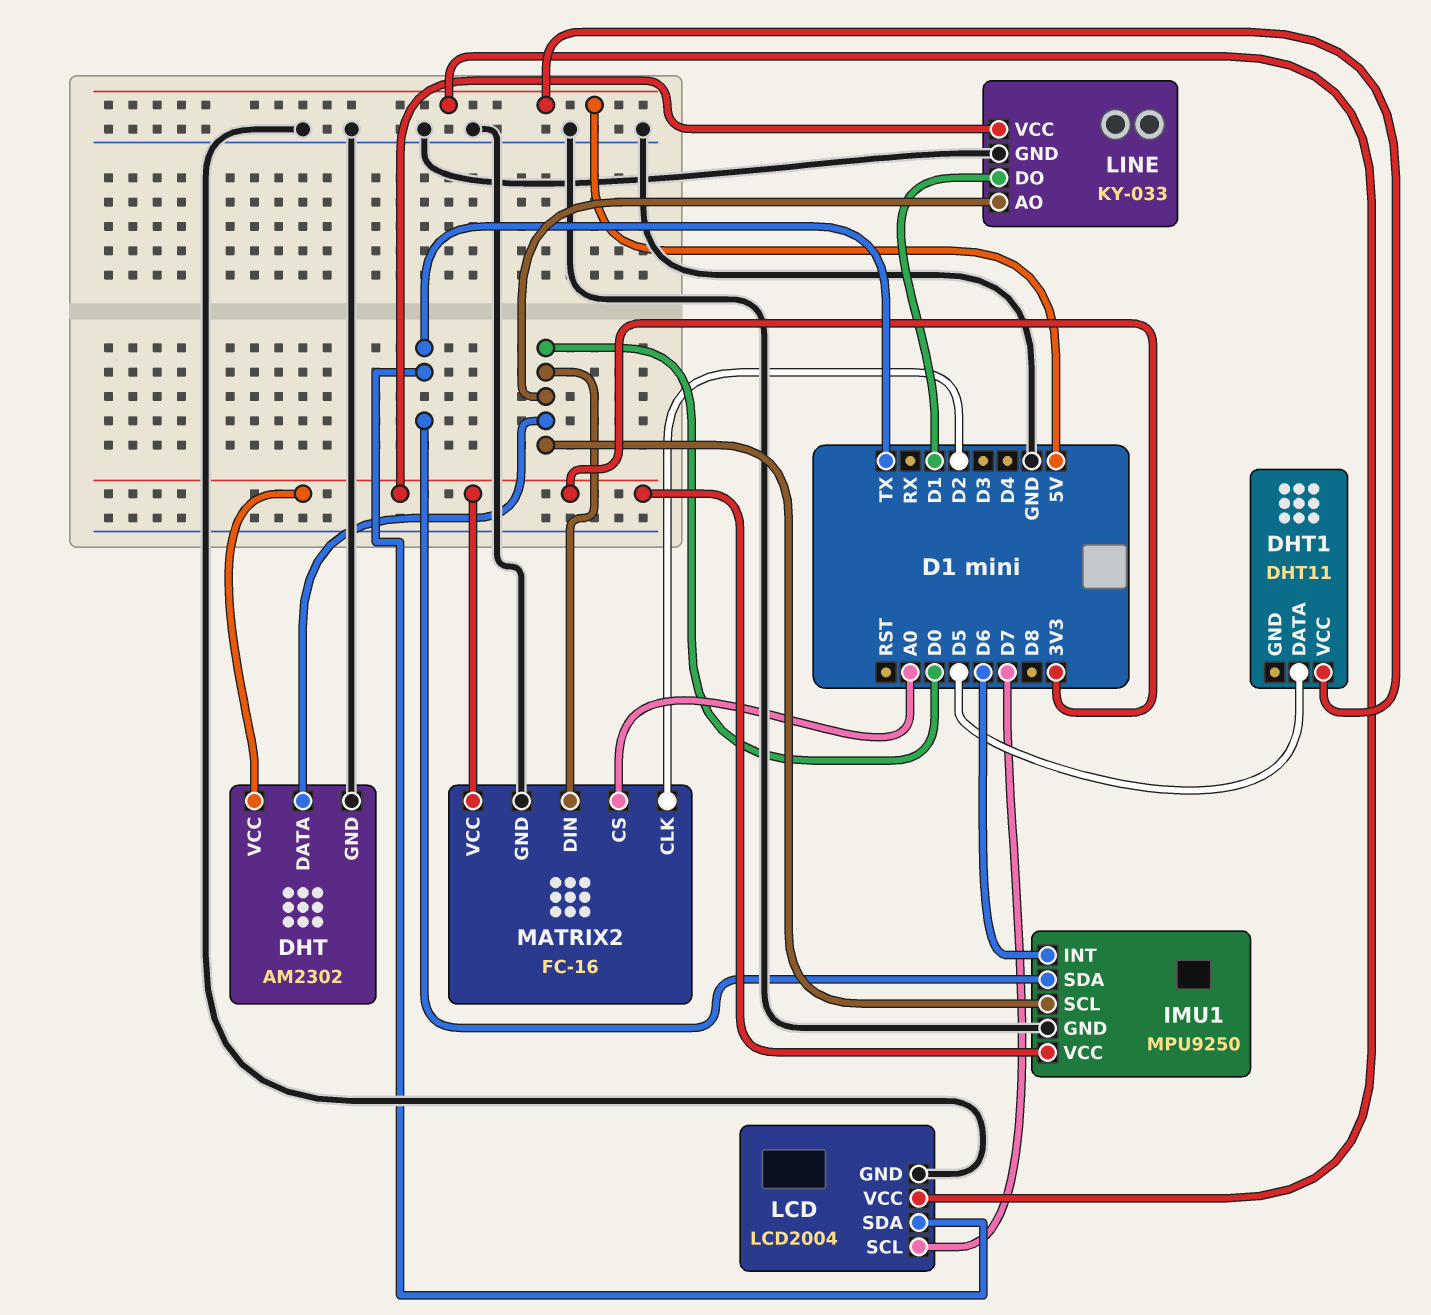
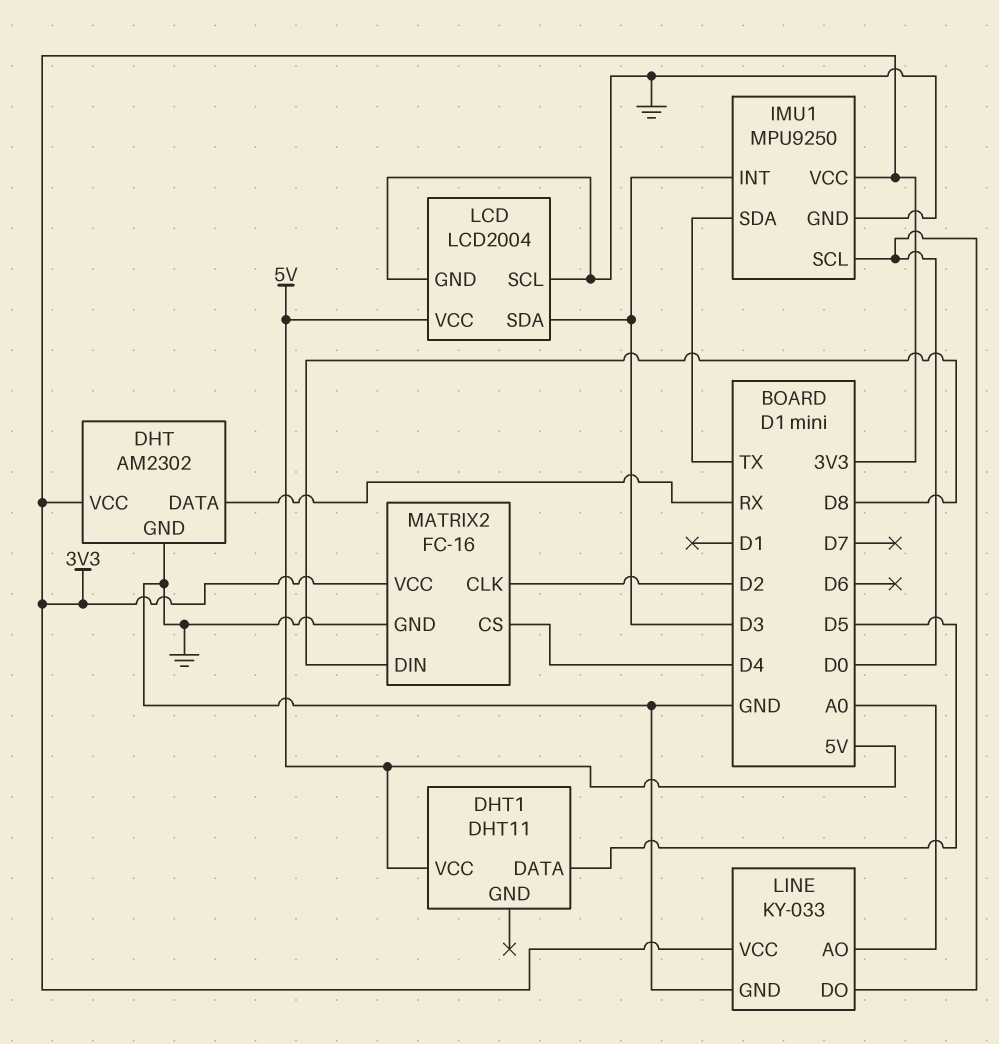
DHT pin DATA: D0 -> RX
IMU1 pin INT: D6 -> D3
LCD pin SCL: D7 -> GND
LCD pin SDA: TX -> D3
LINE pin AO: D0 -> A0
LINE pin DO: D1 -> D0
MATRIX2 pin CS: A0 -> D4
MATRIX2 pin DIN: D0 -> D8

